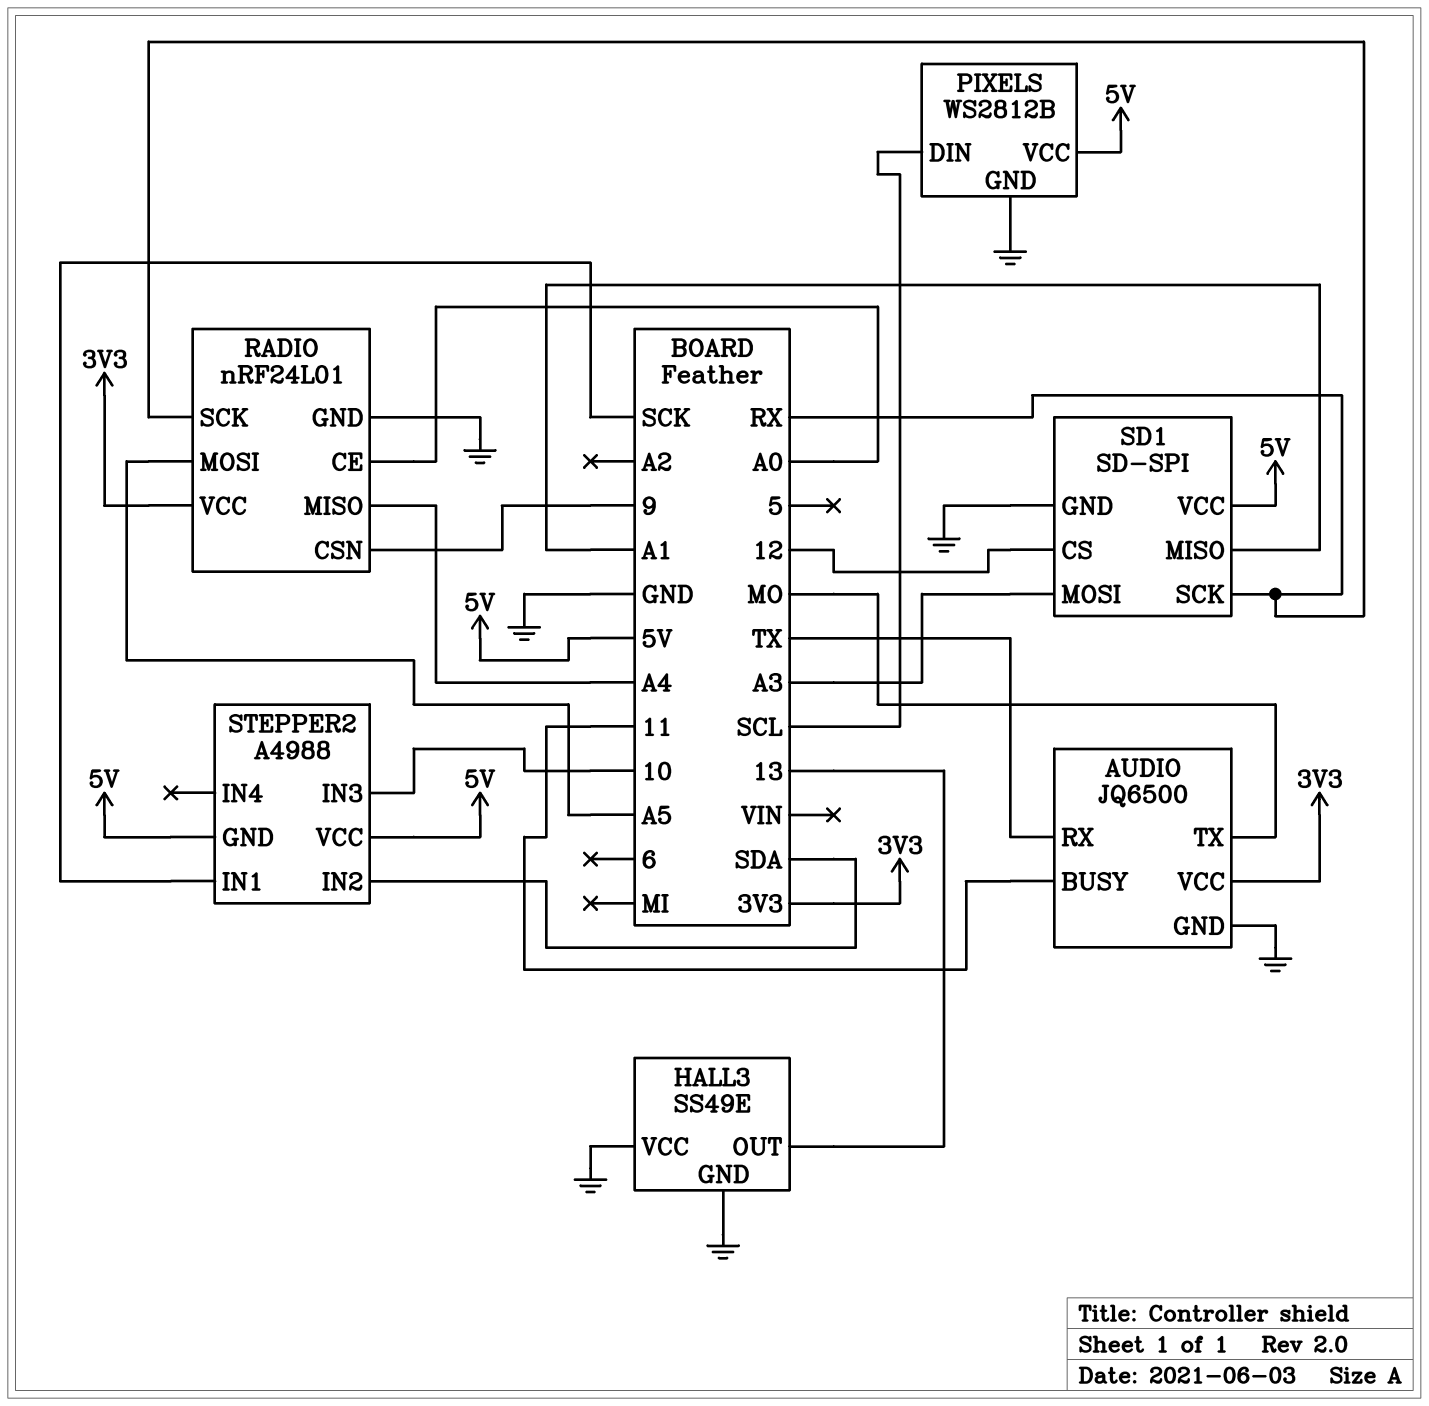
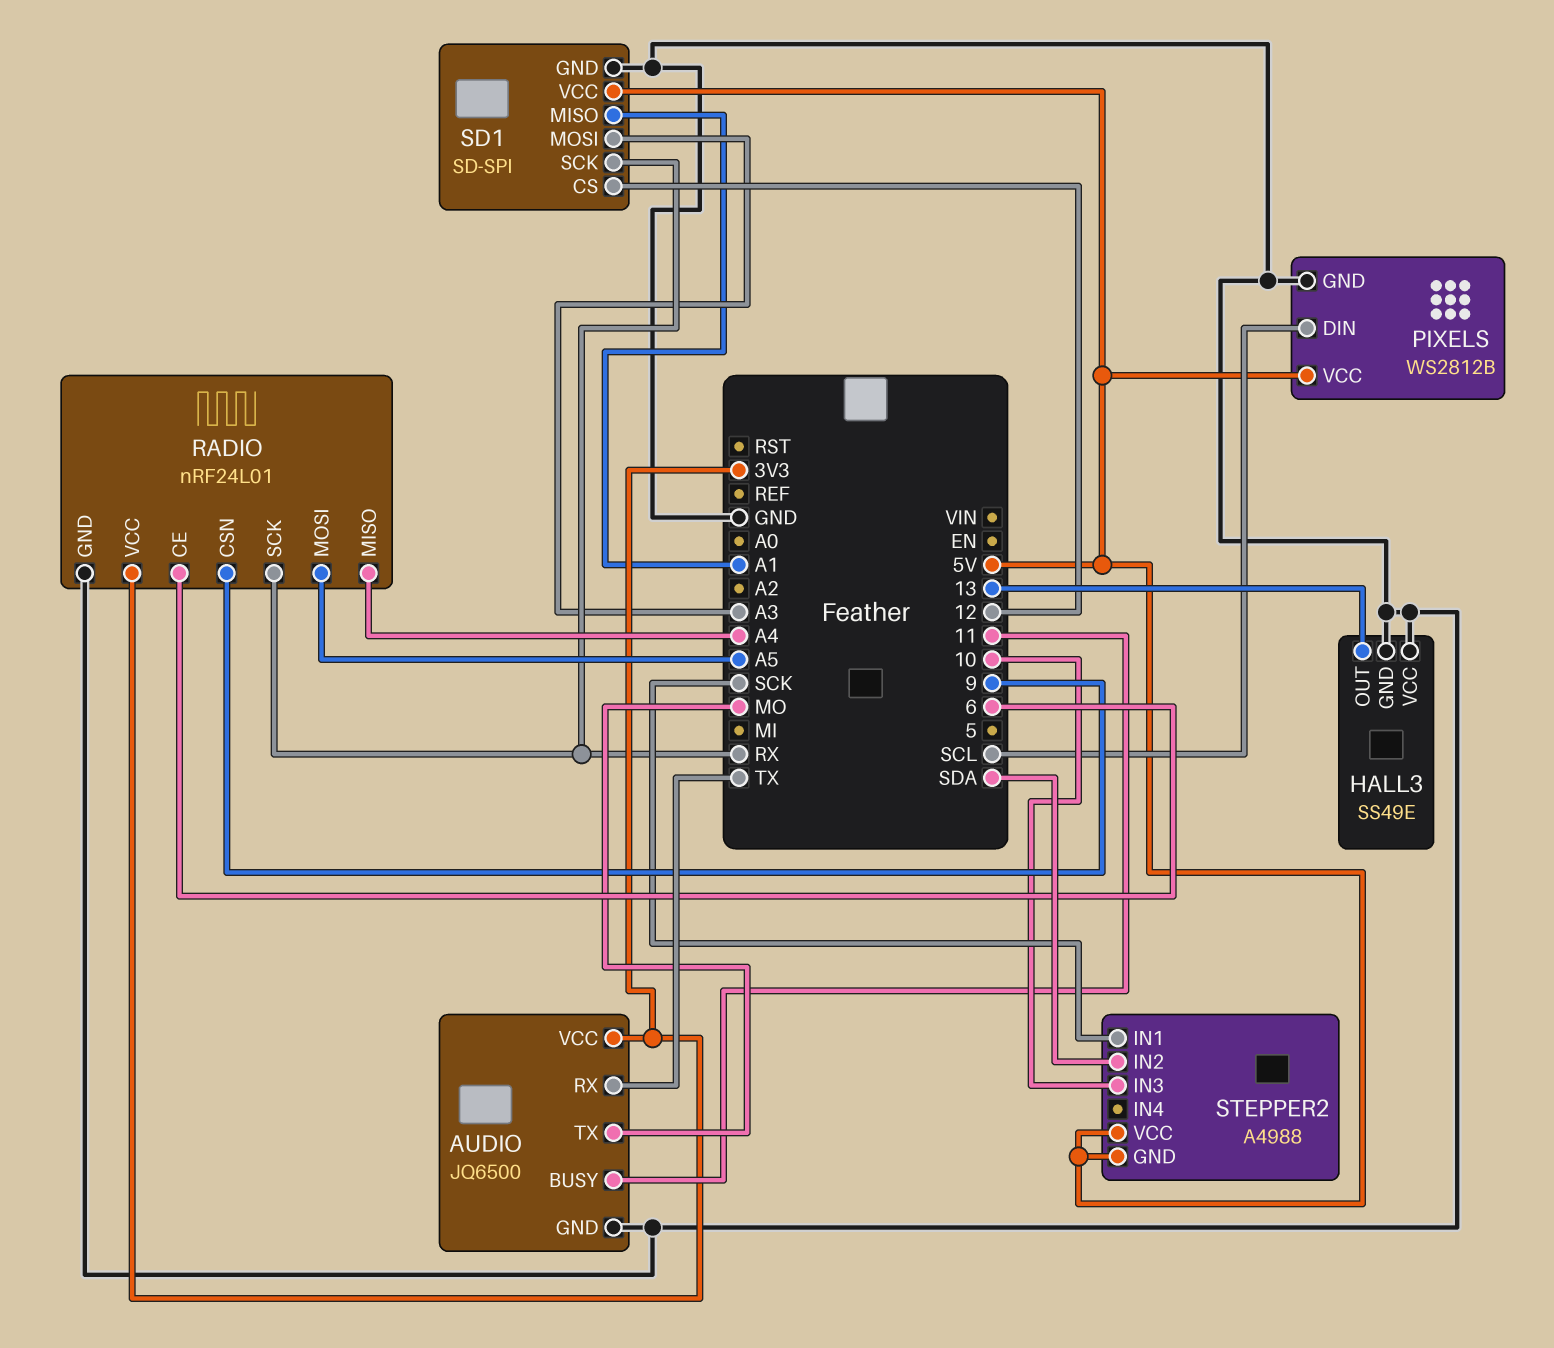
RADIO pin CE: A0 -> 6

